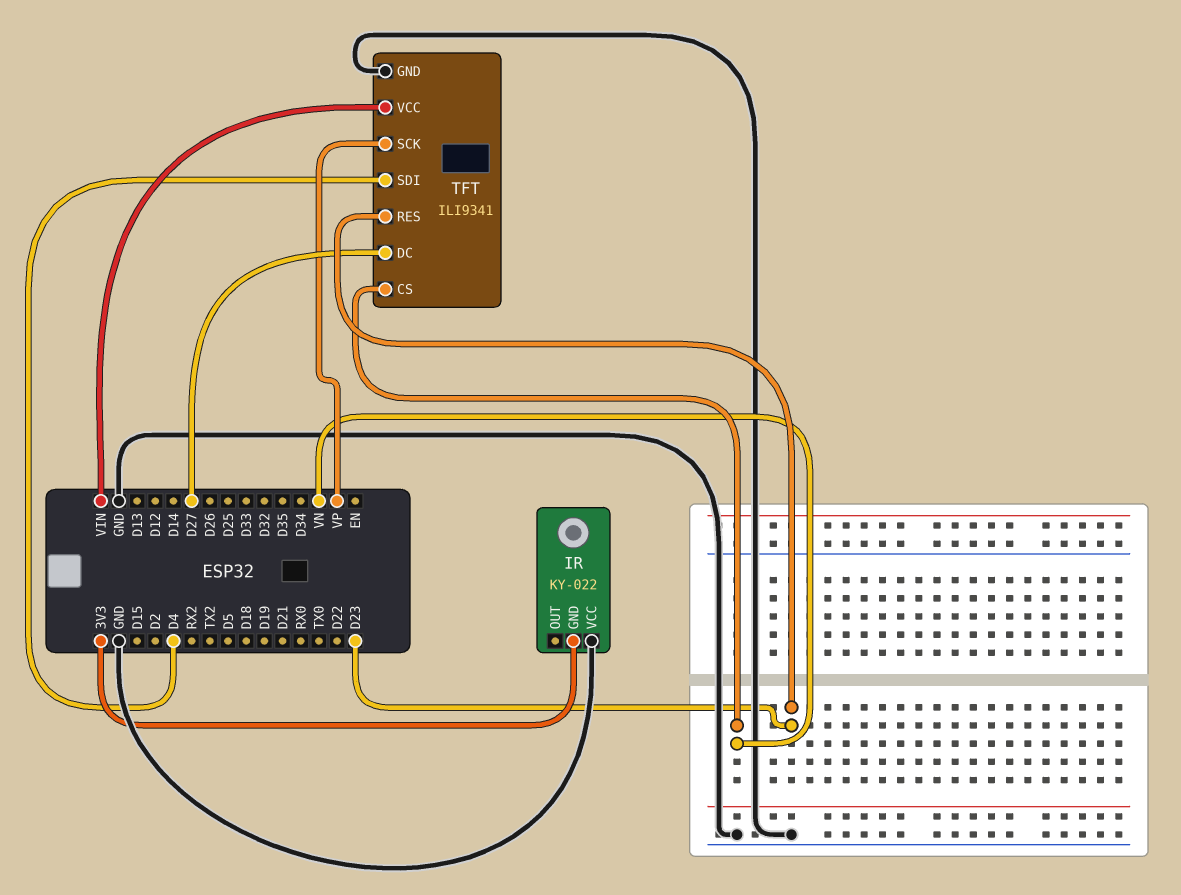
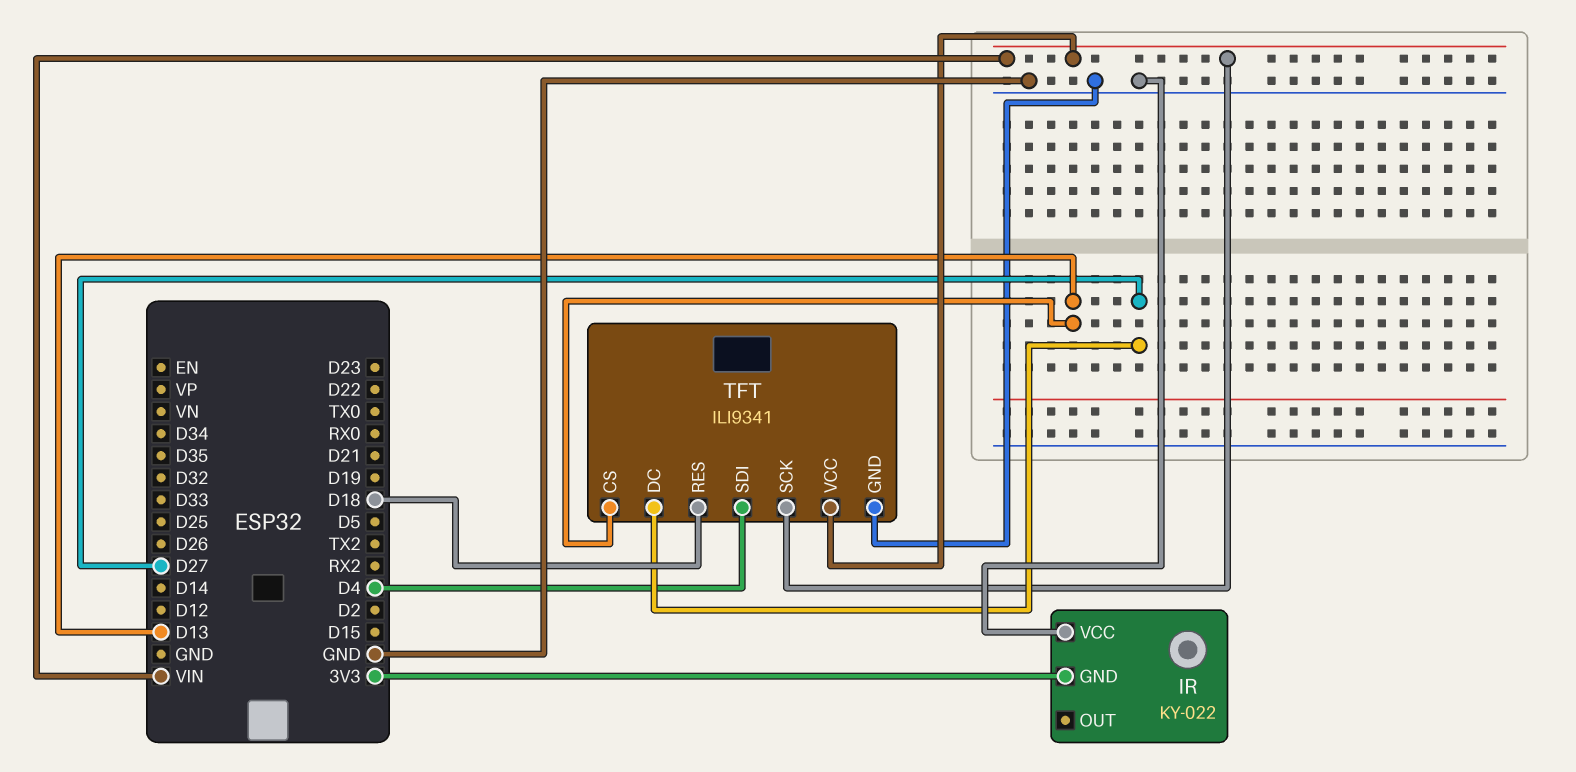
TFT pin CS: VN -> D13
TFT pin RES: D23 -> D18
TFT pin SCK: VP -> VIN

